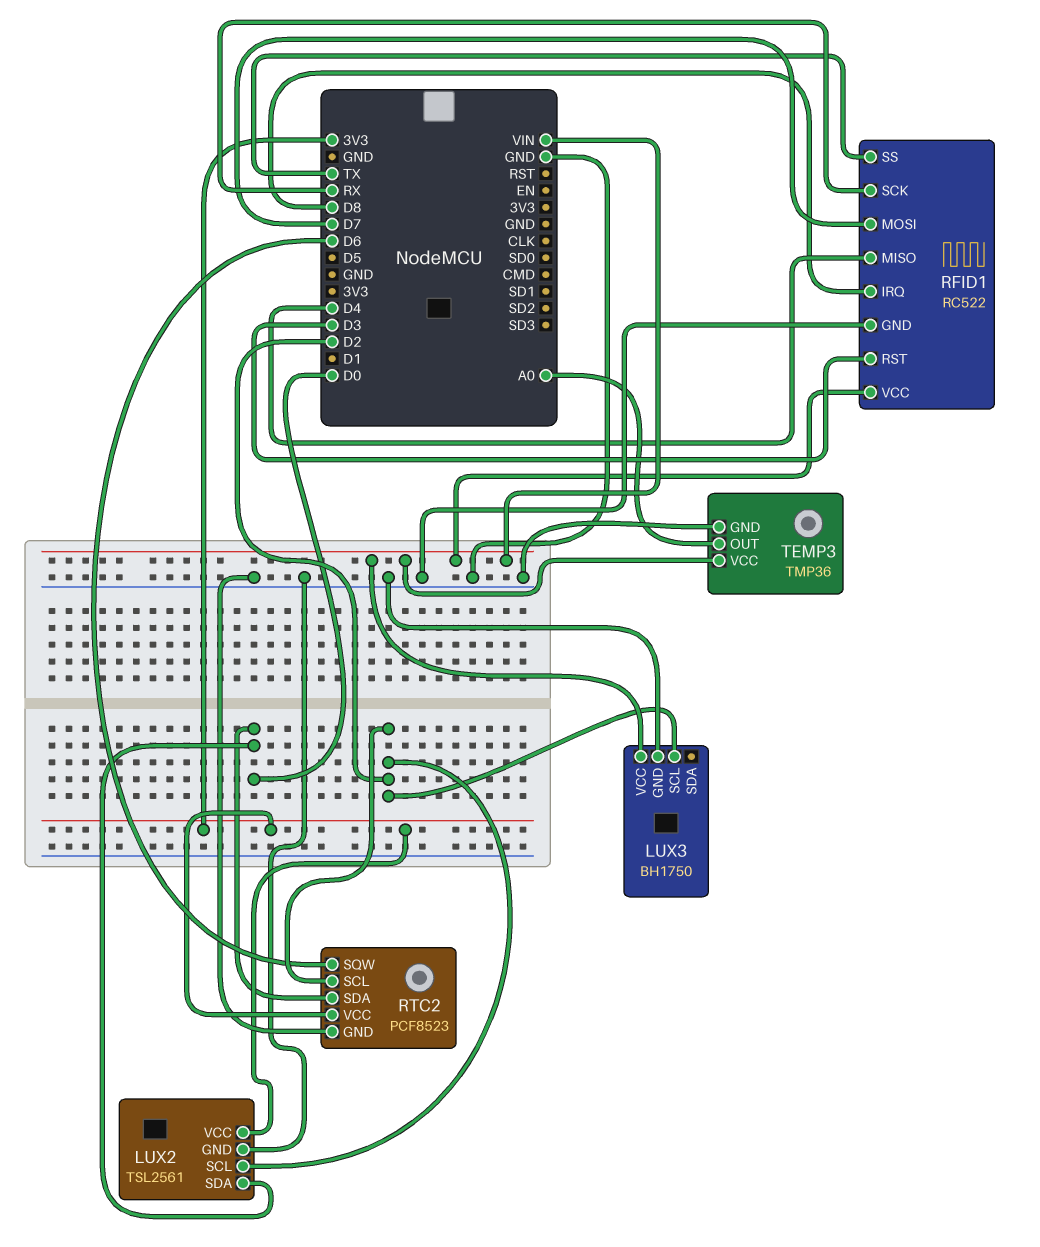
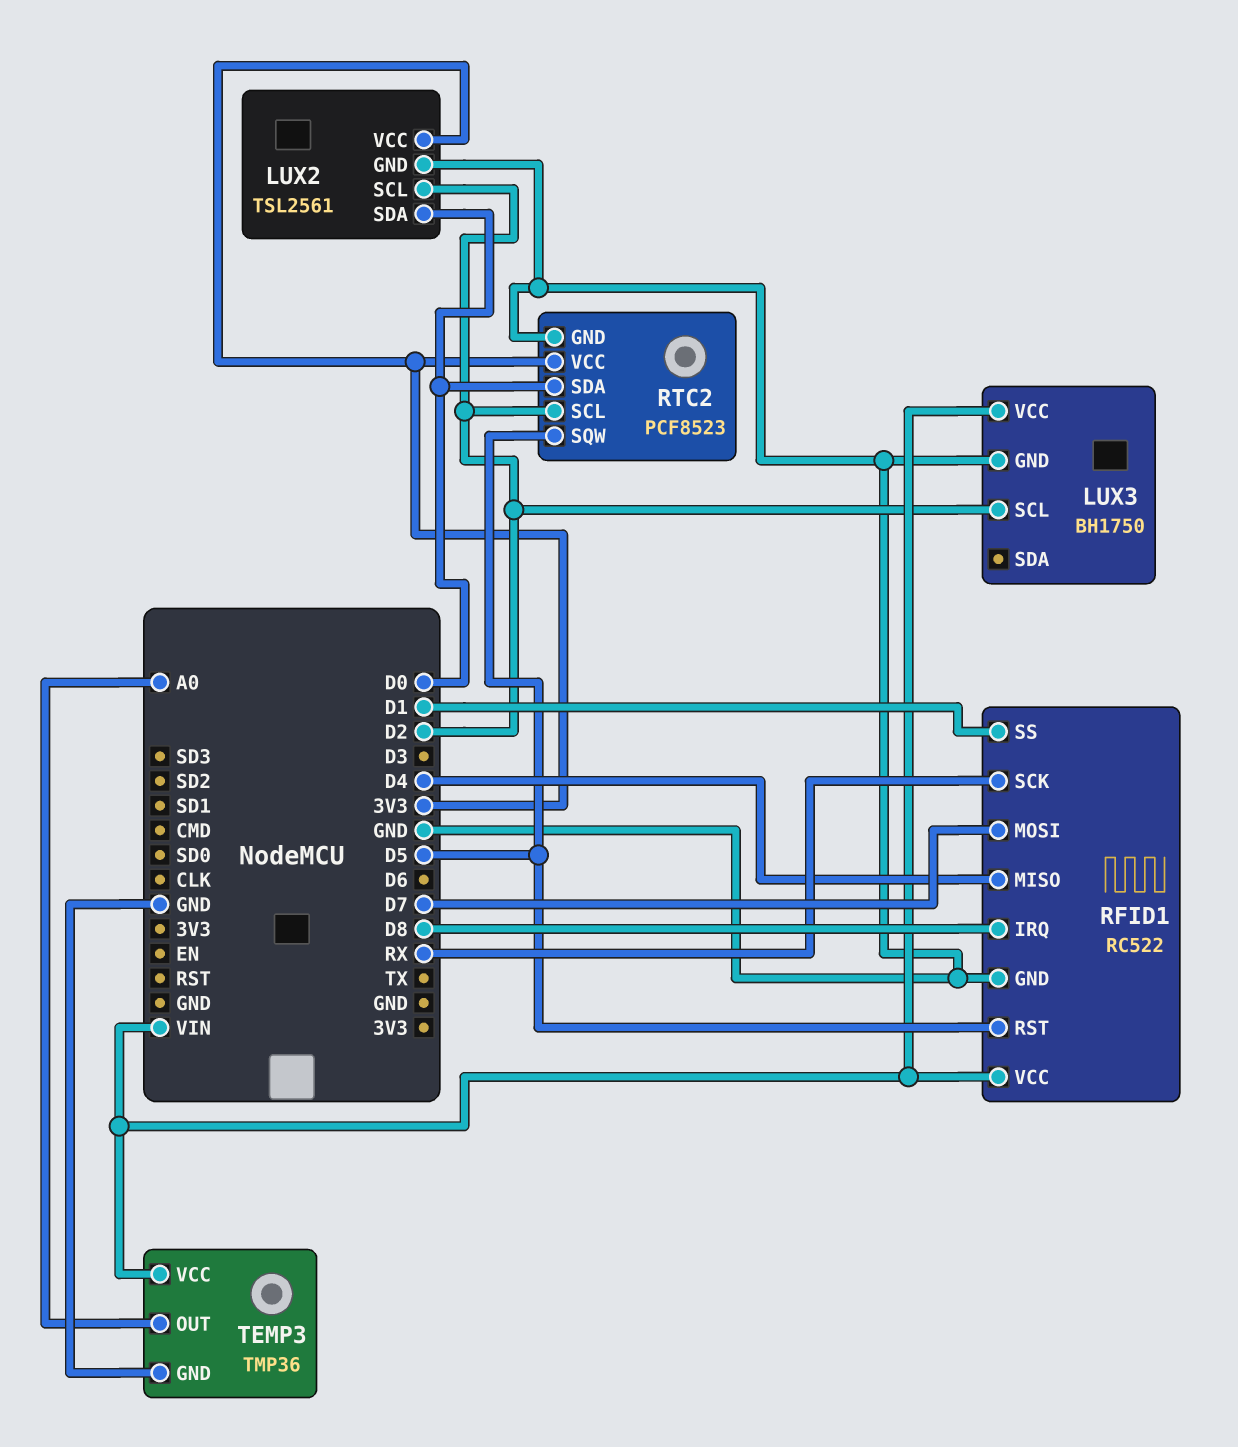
RFID1 pin RST: D3 -> D5
RFID1 pin SS: TX -> D1
RTC2 pin SQW: D6 -> D5

